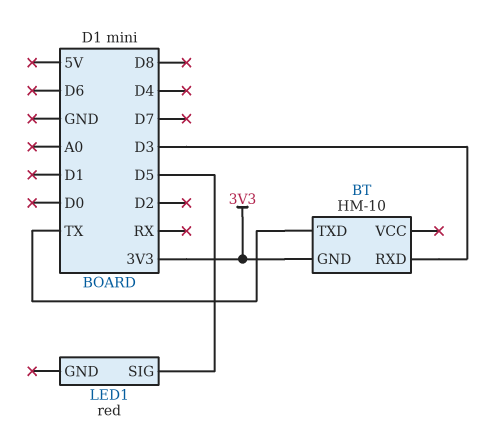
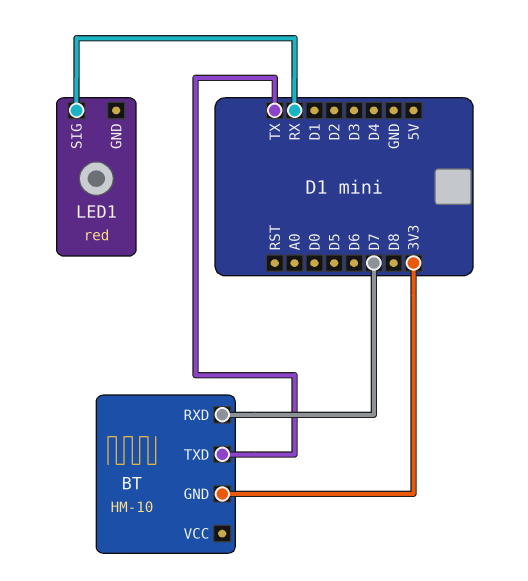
BT pin RXD: D3 -> D7
LED1 pin SIG: D5 -> RX

